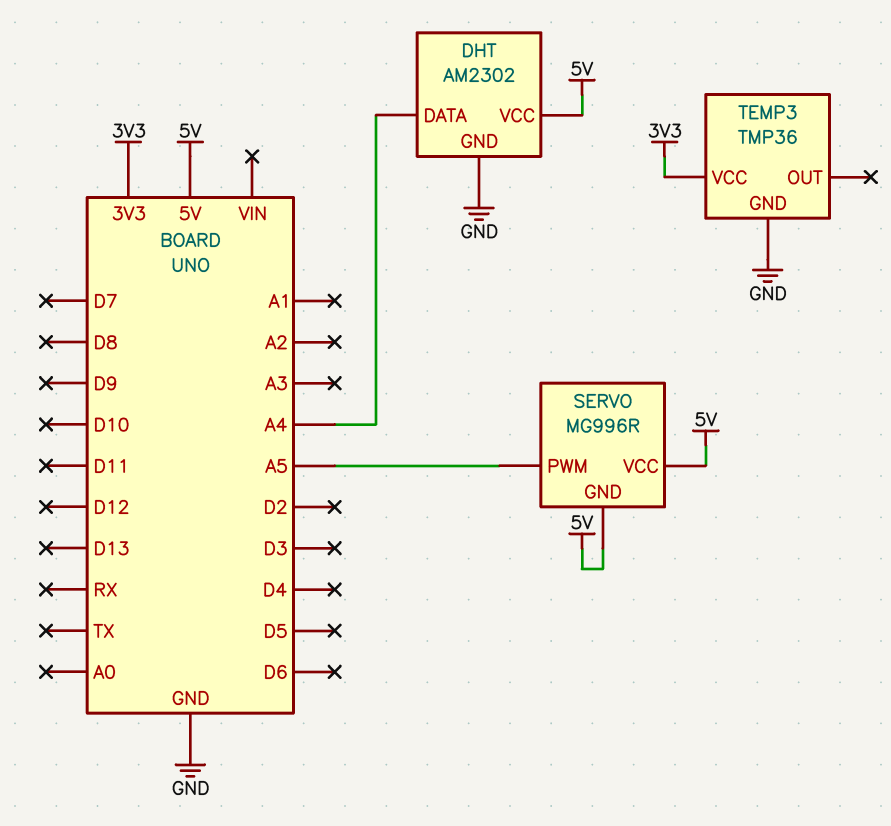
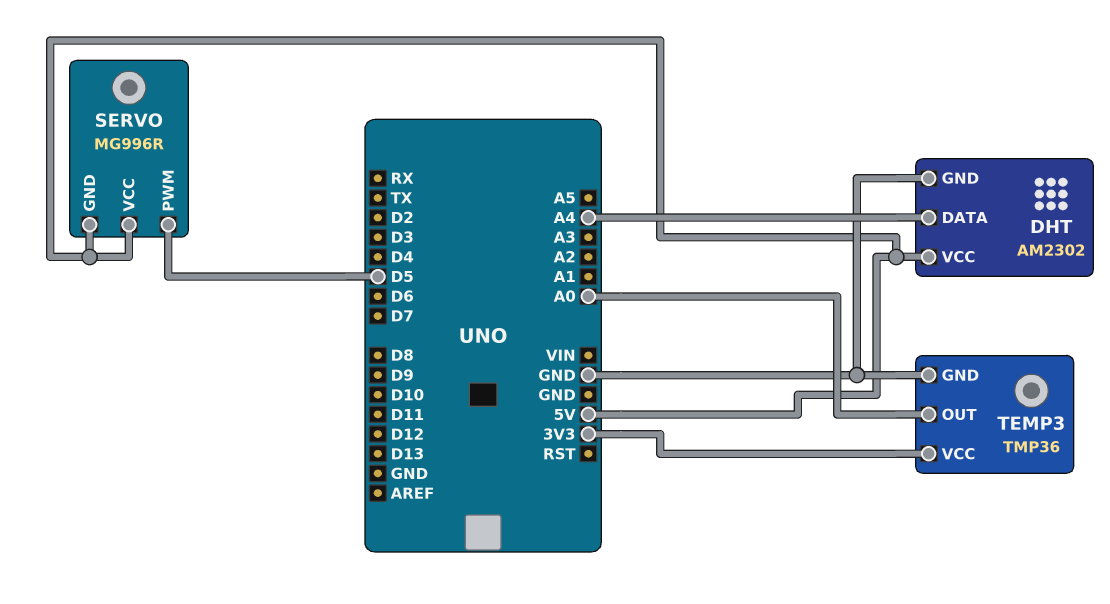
SERVO pin PWM: A5 -> D5
TEMP3 pin OUT: none -> A0

